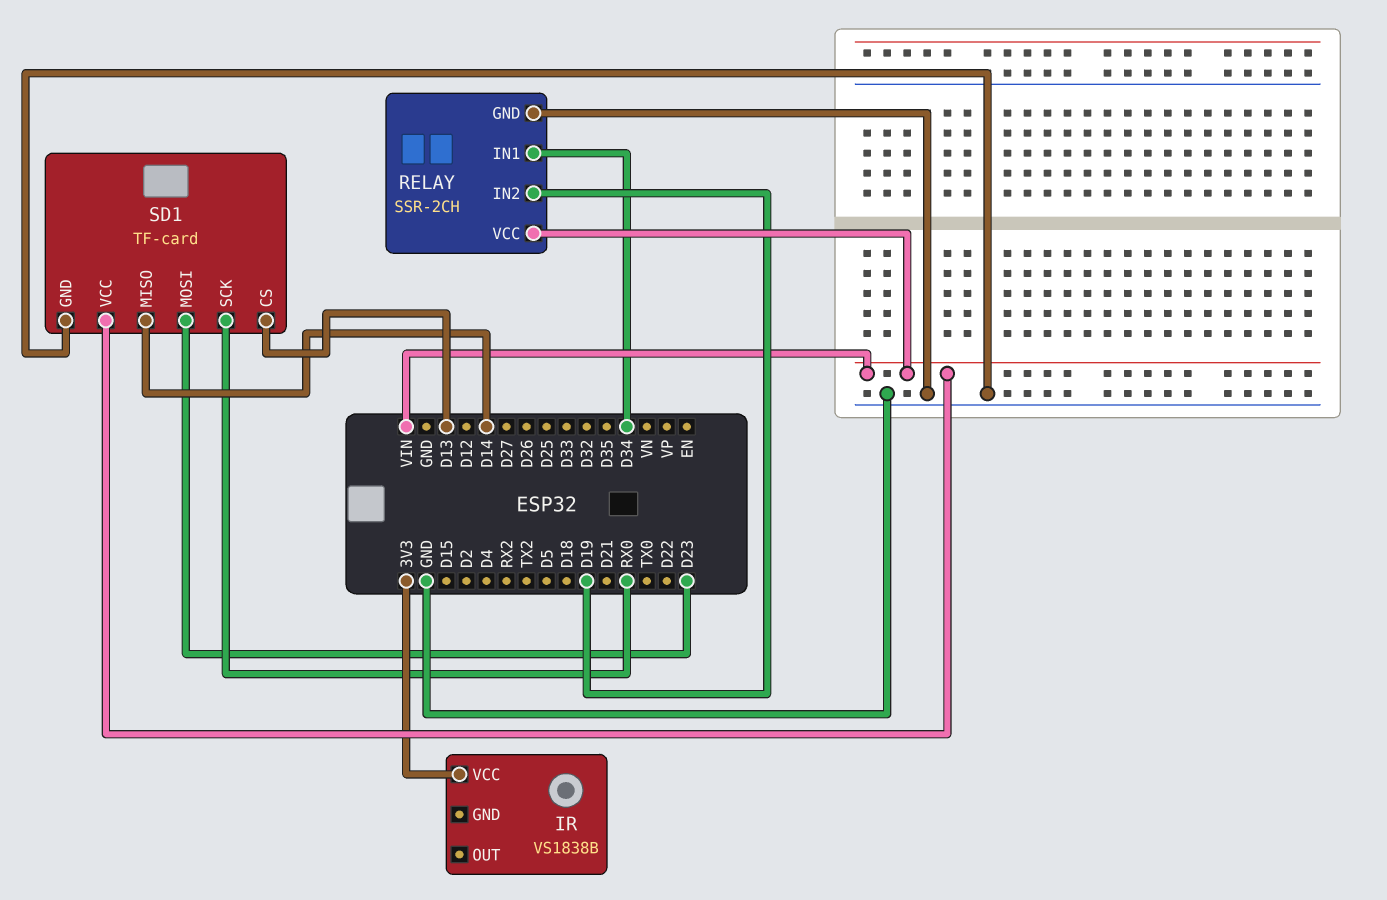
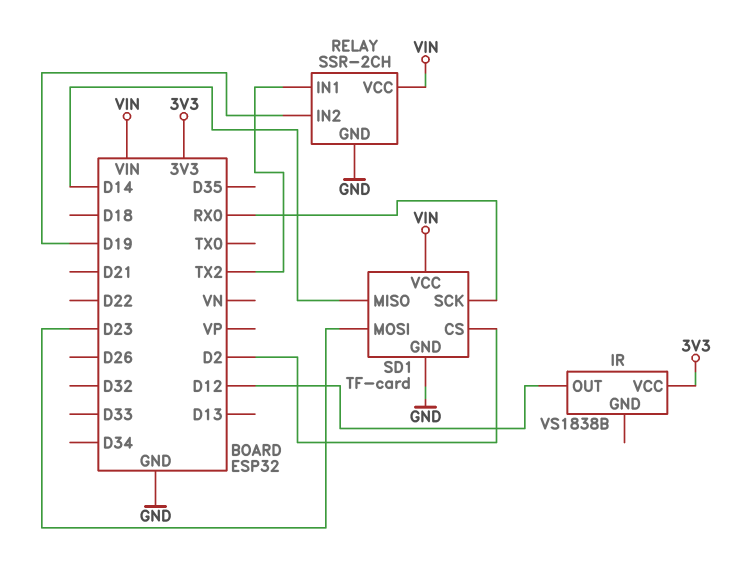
IR pin OUT: none -> D12
RELAY pin IN1: D34 -> TX2
SD1 pin CS: D13 -> D2

